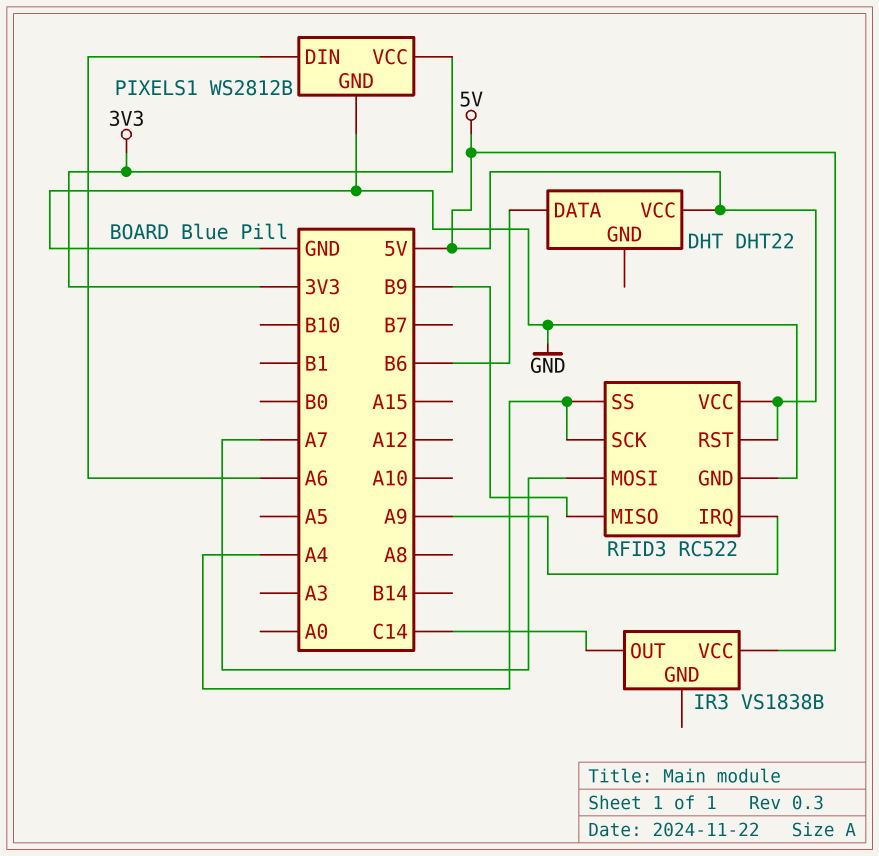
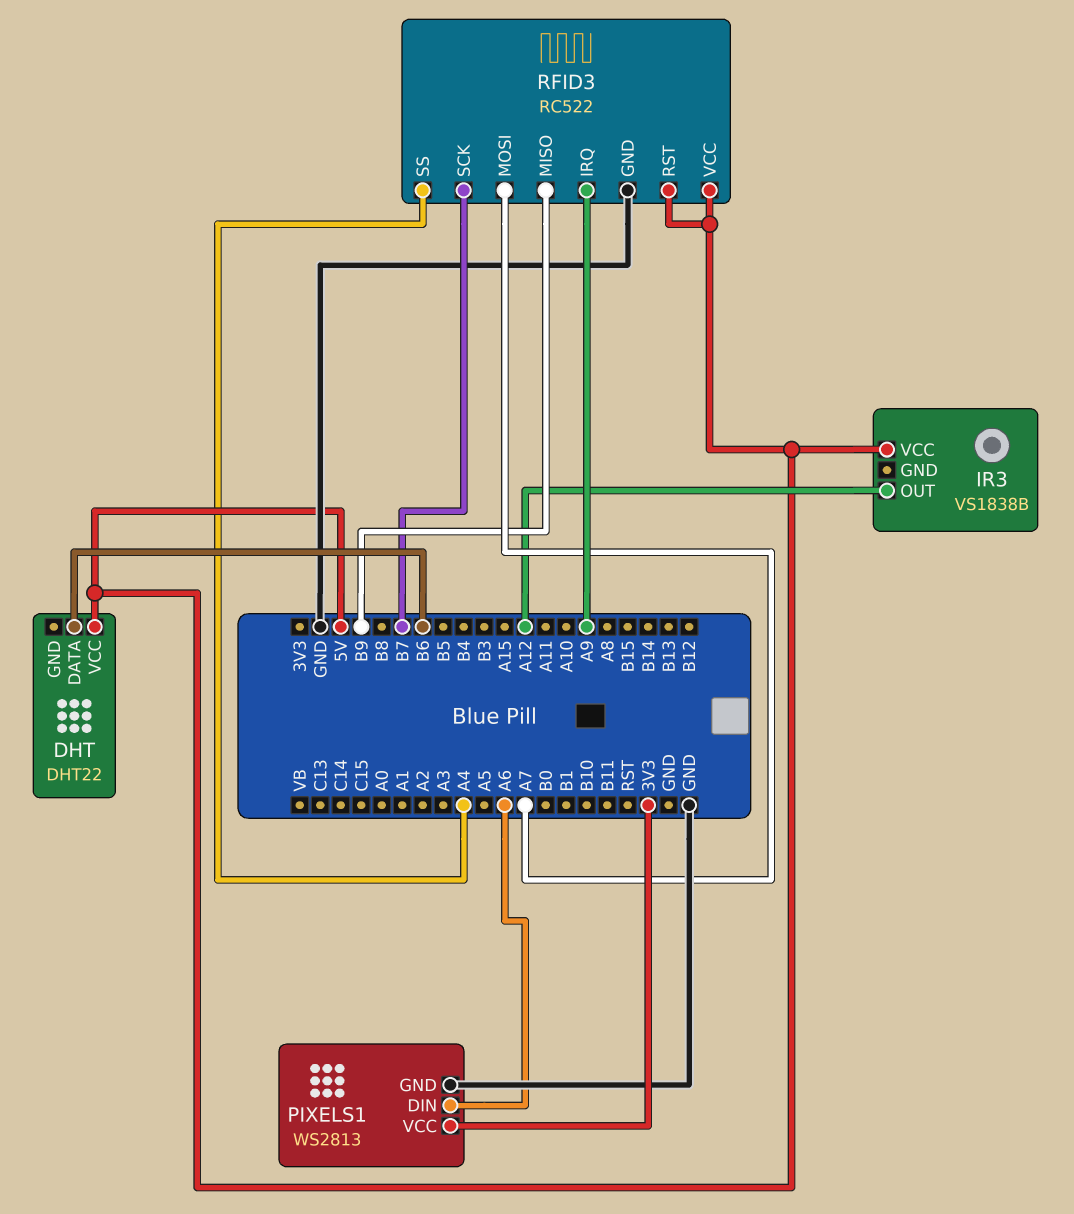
IR3 pin OUT: C14 -> A12
PIXELS1: WS2812B -> WS2813
RFID3 pin SCK: A4 -> B7

